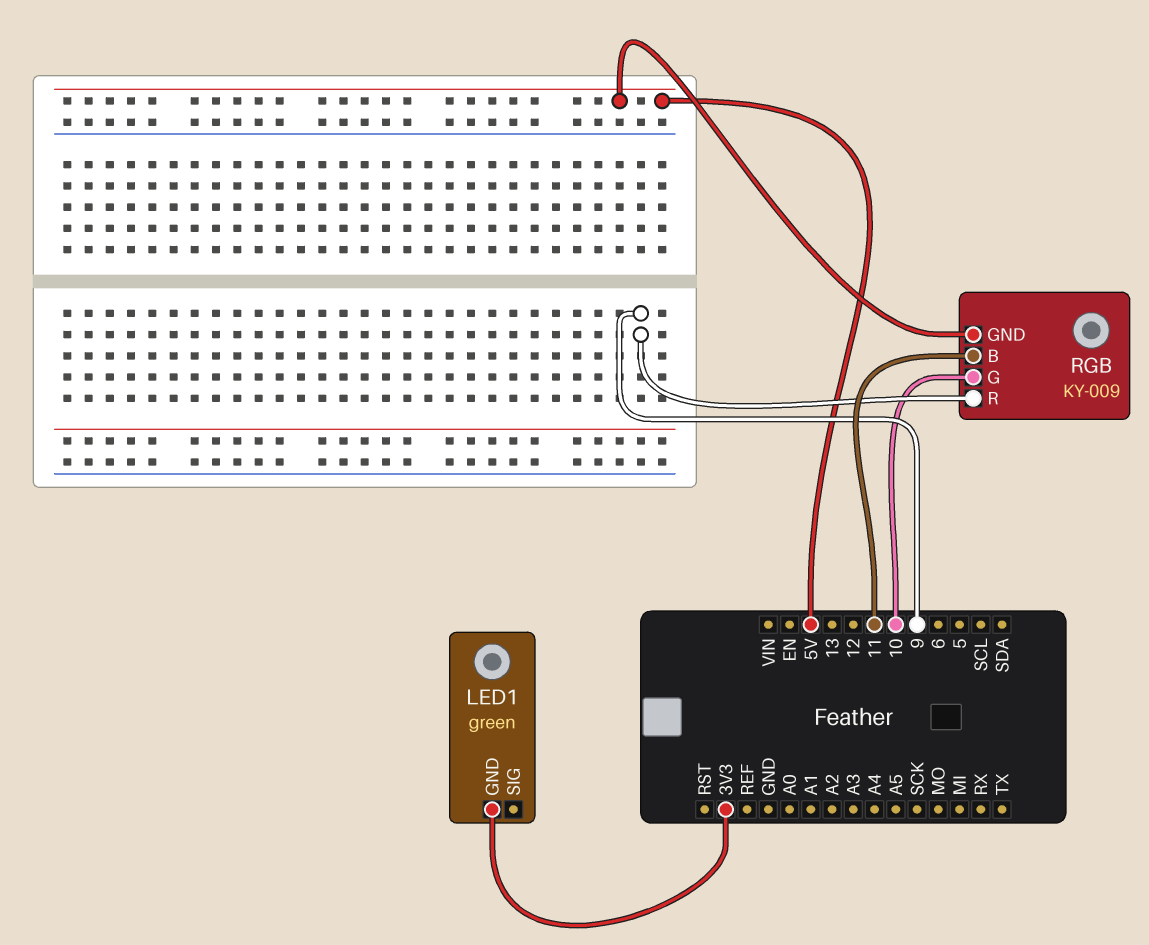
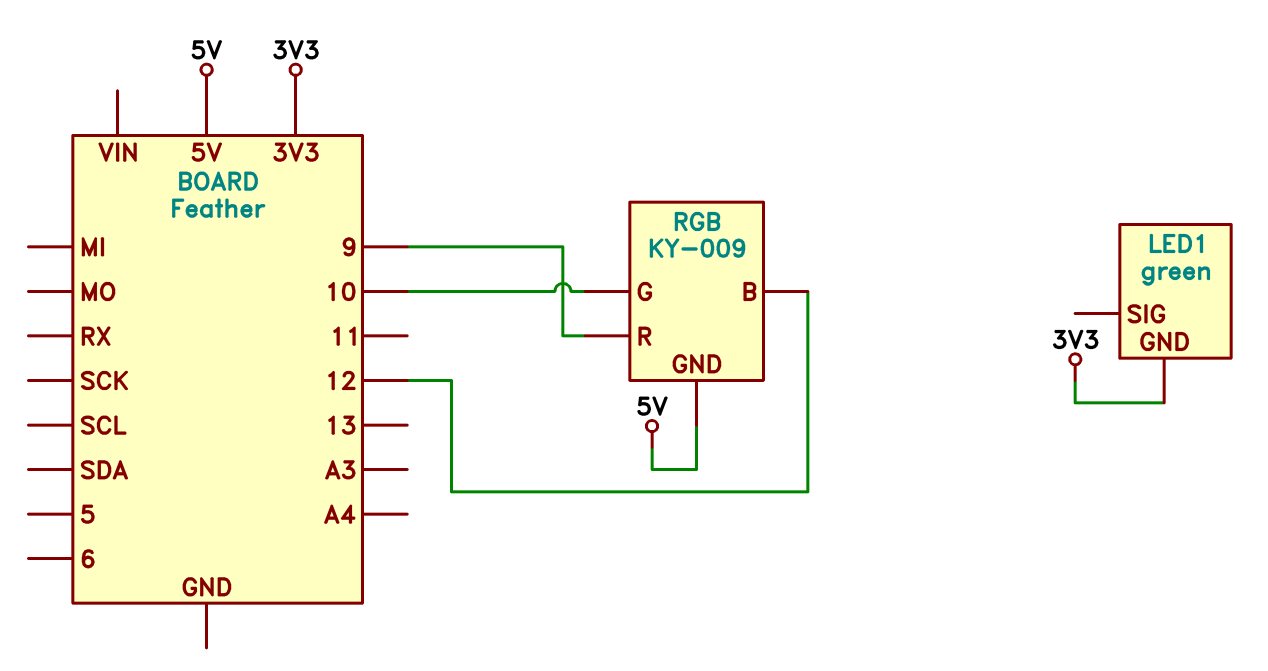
RGB pin B: 11 -> 12

